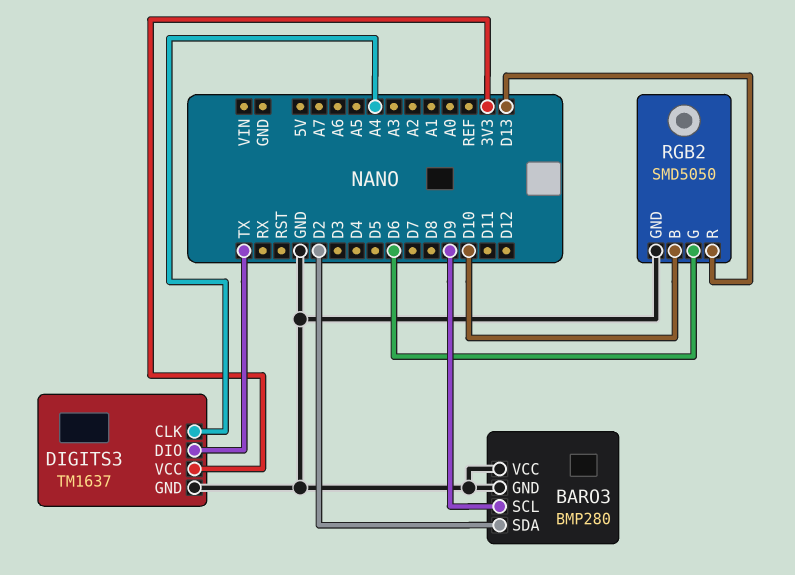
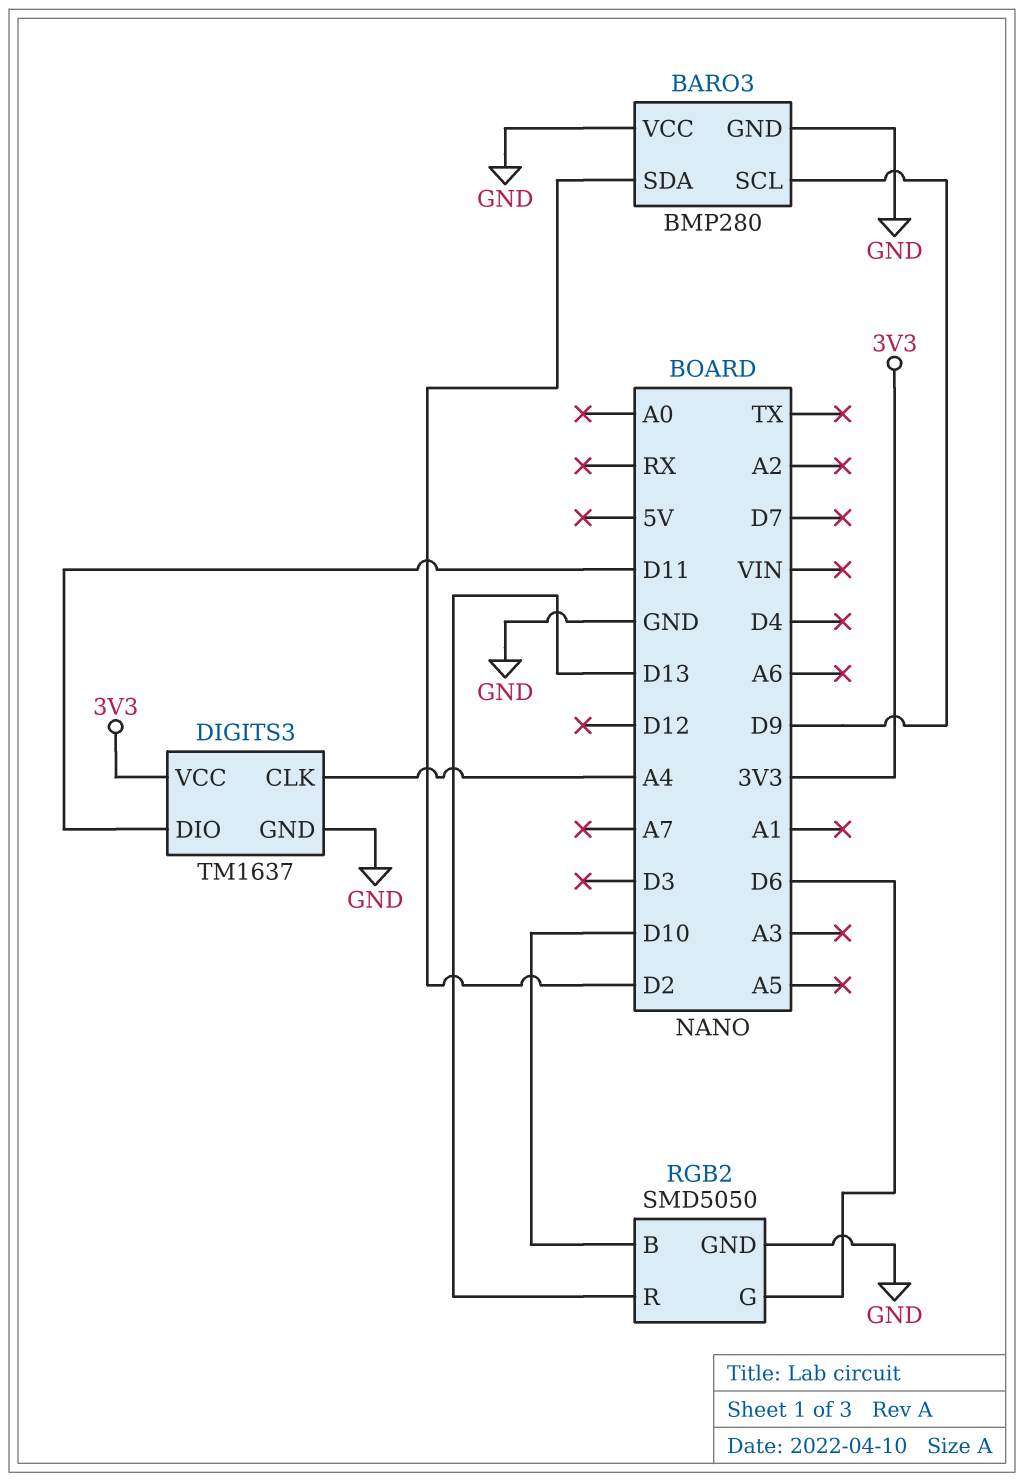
DIGITS3 pin DIO: TX -> D11

